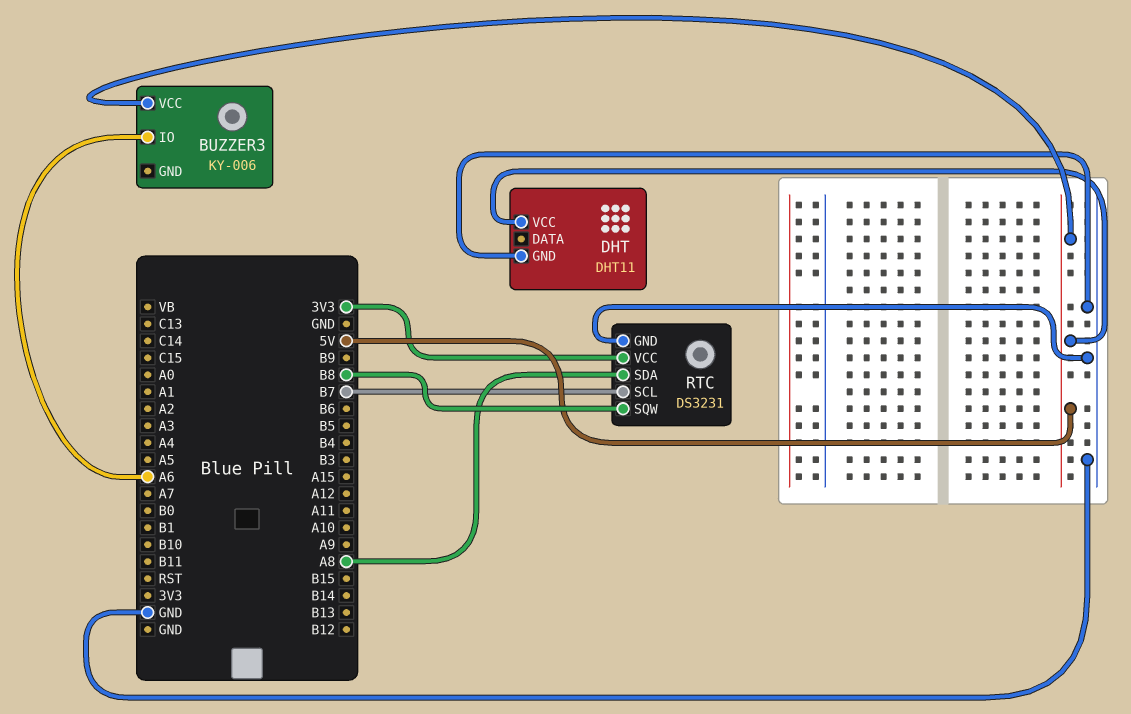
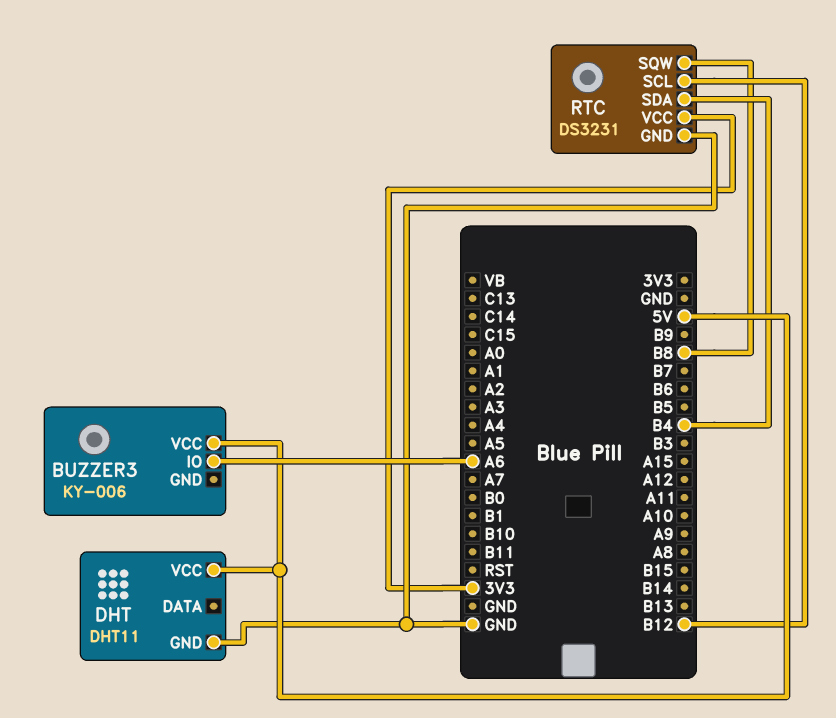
RTC pin SCL: B7 -> B12
RTC pin SDA: A8 -> B4

